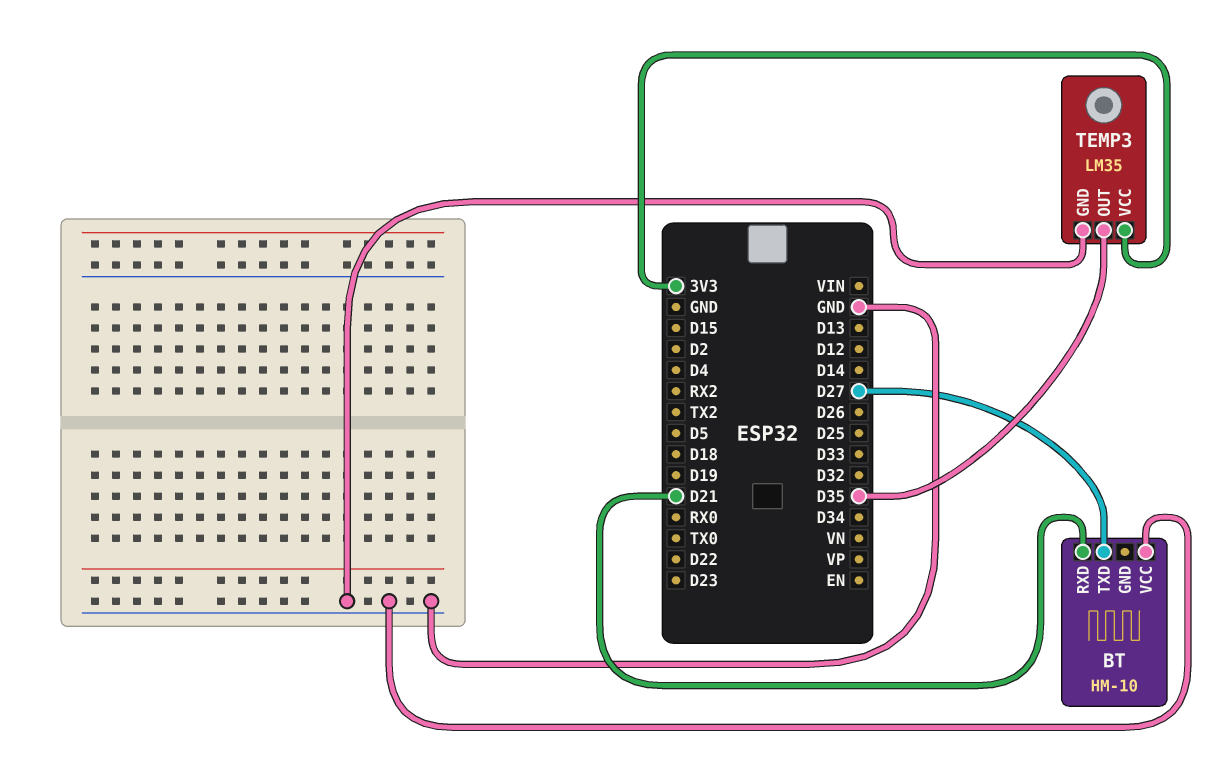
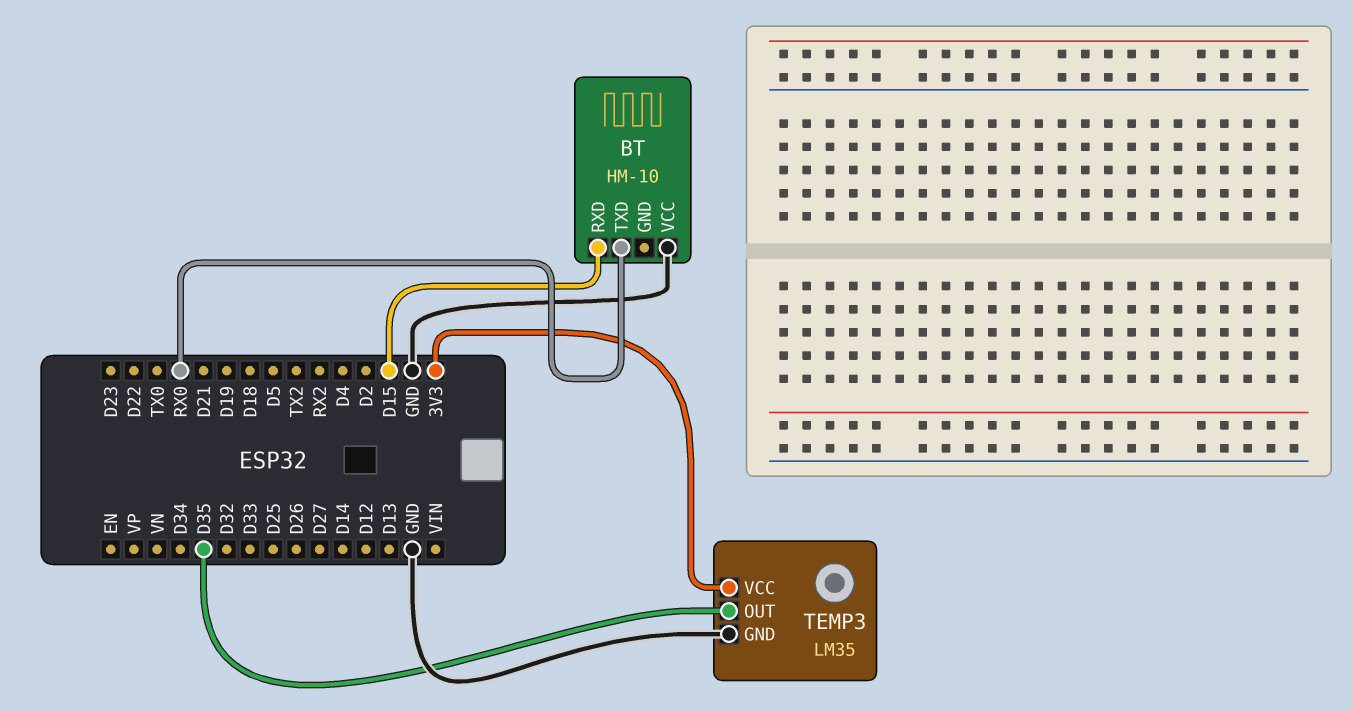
BT pin RXD: D21 -> D15
BT pin TXD: D27 -> RX0

